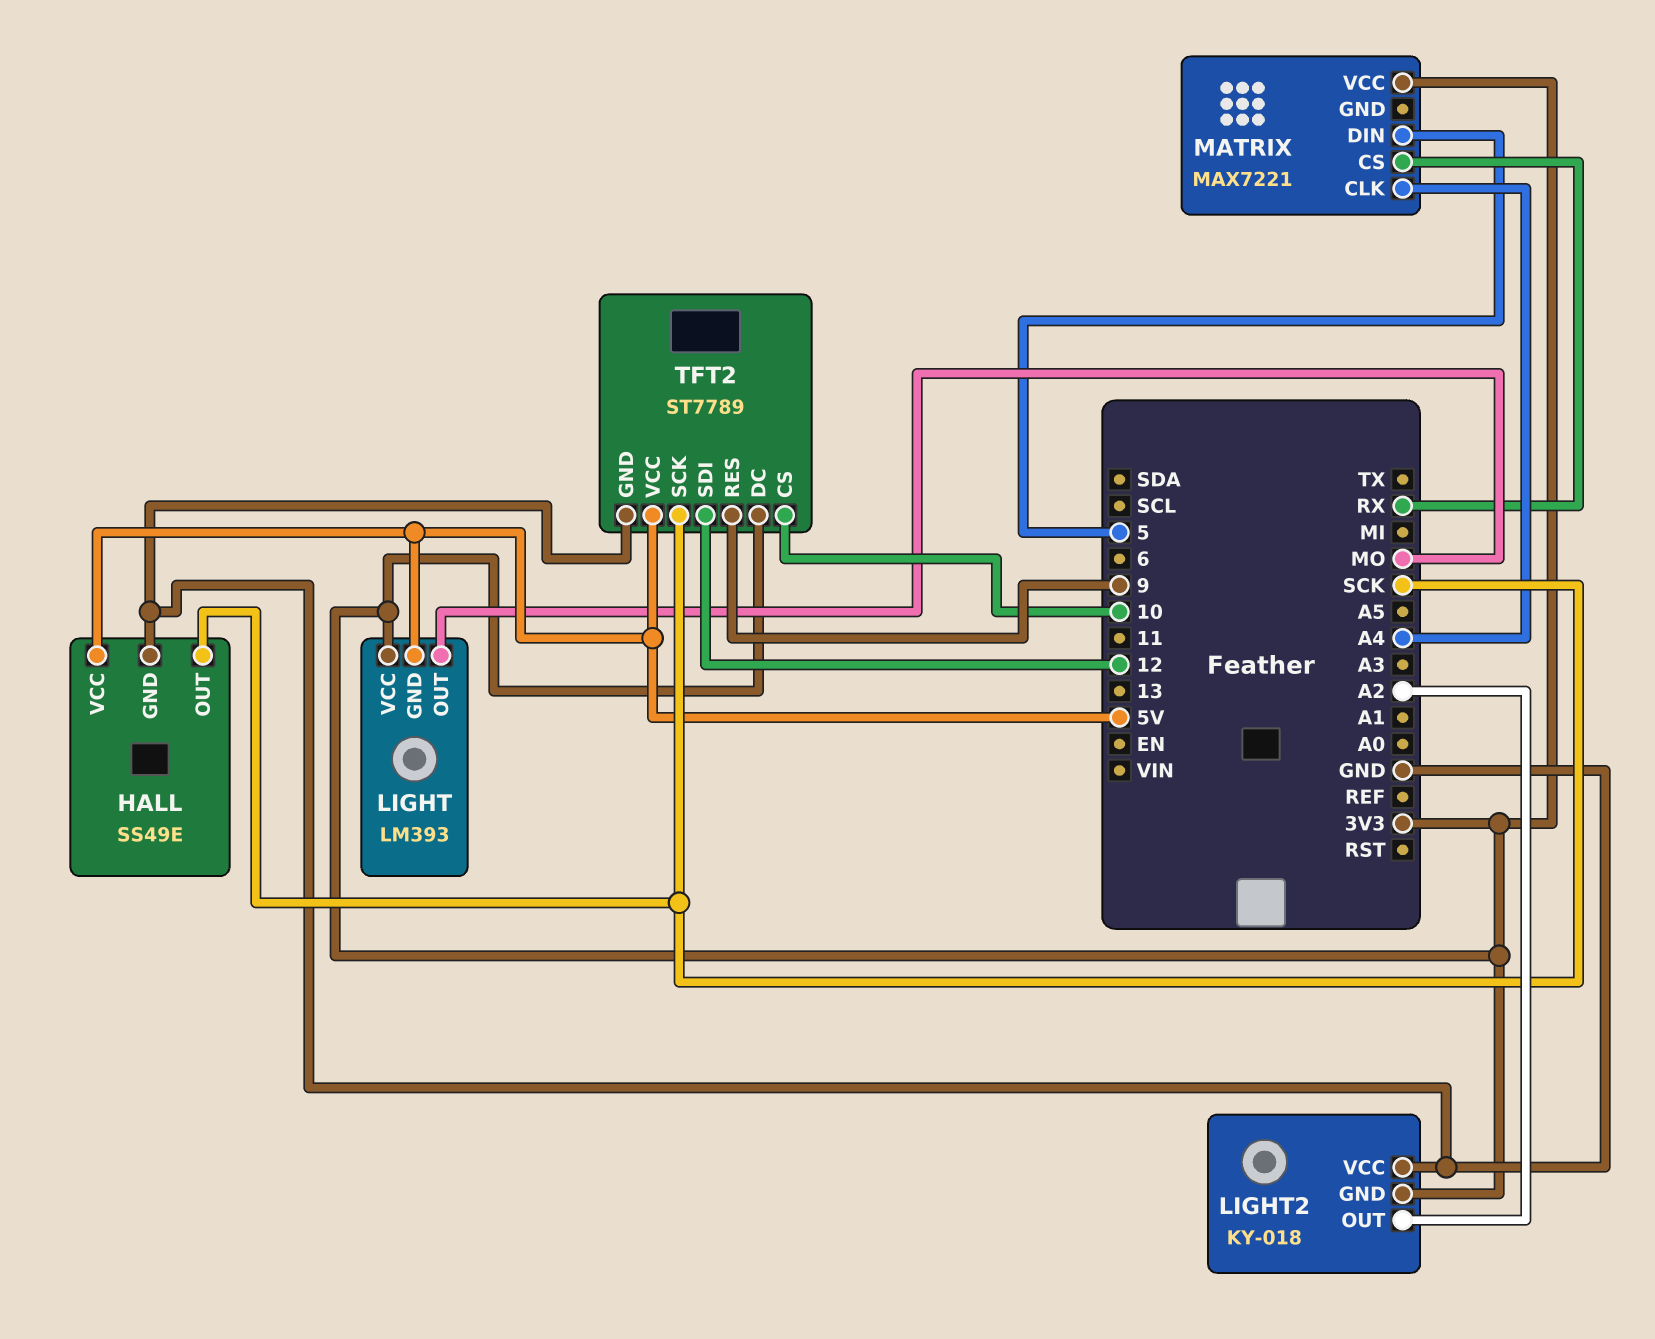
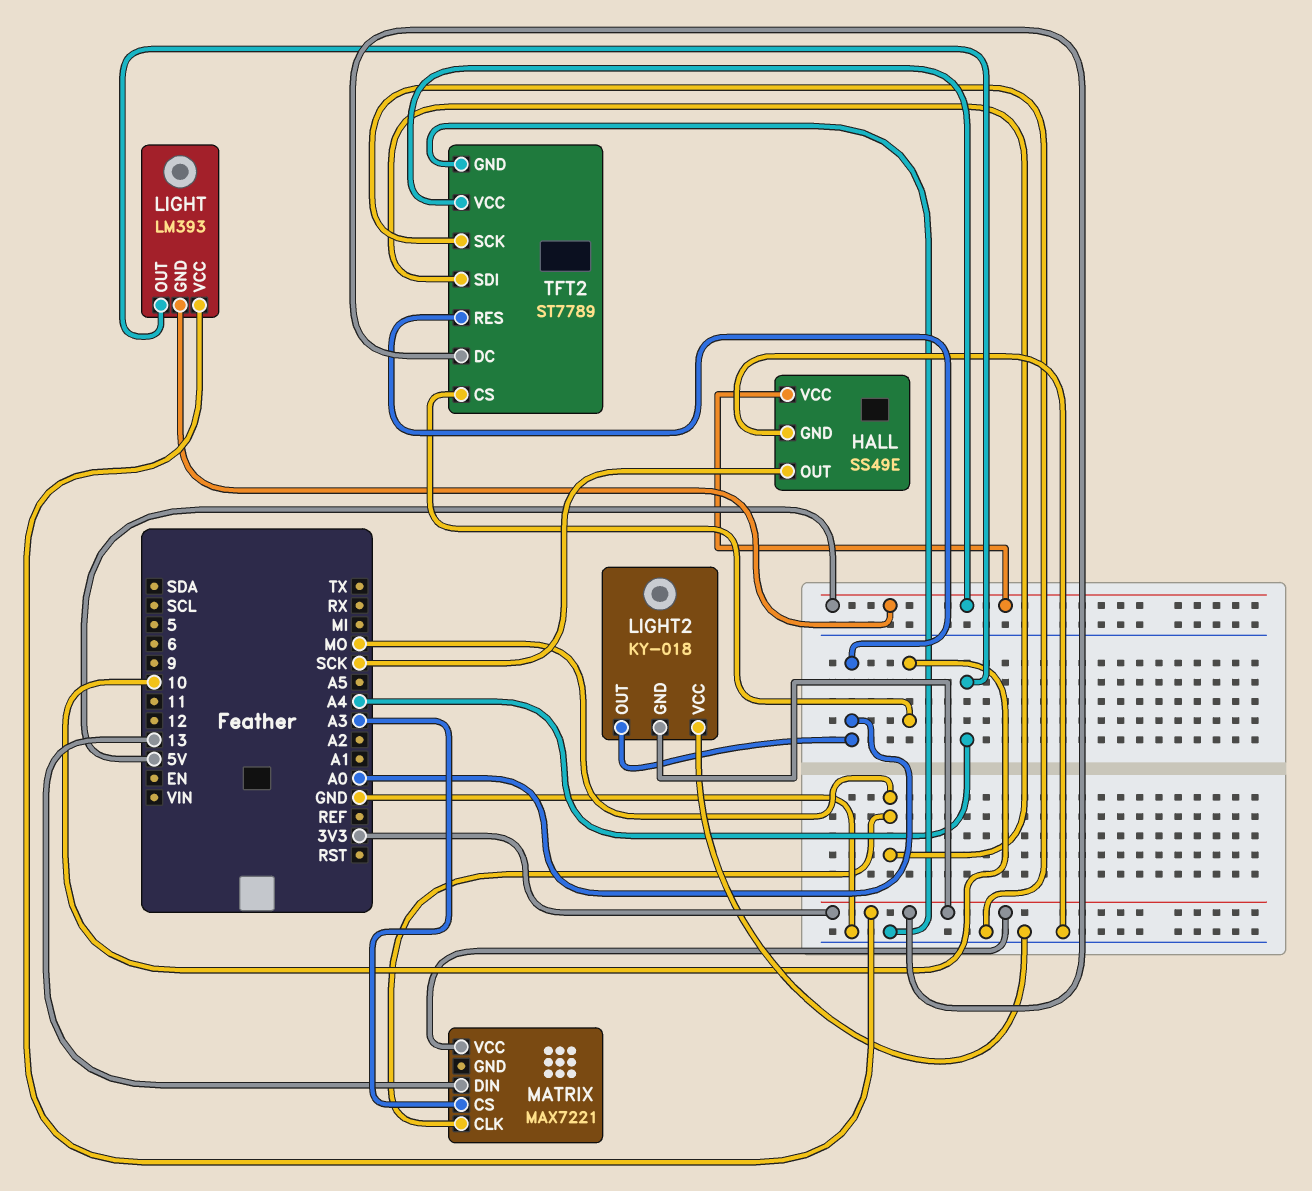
LIGHT pin OUT: MO -> A4
LIGHT2 pin OUT: A2 -> A0
MATRIX pin CLK: A4 -> MO
MATRIX pin CS: RX -> A3
MATRIX pin DIN: 5 -> 13
TFT2 pin RES: 9 -> A0
TFT2 pin SCK: SCK -> GND
TFT2 pin SDI: 12 -> MO

